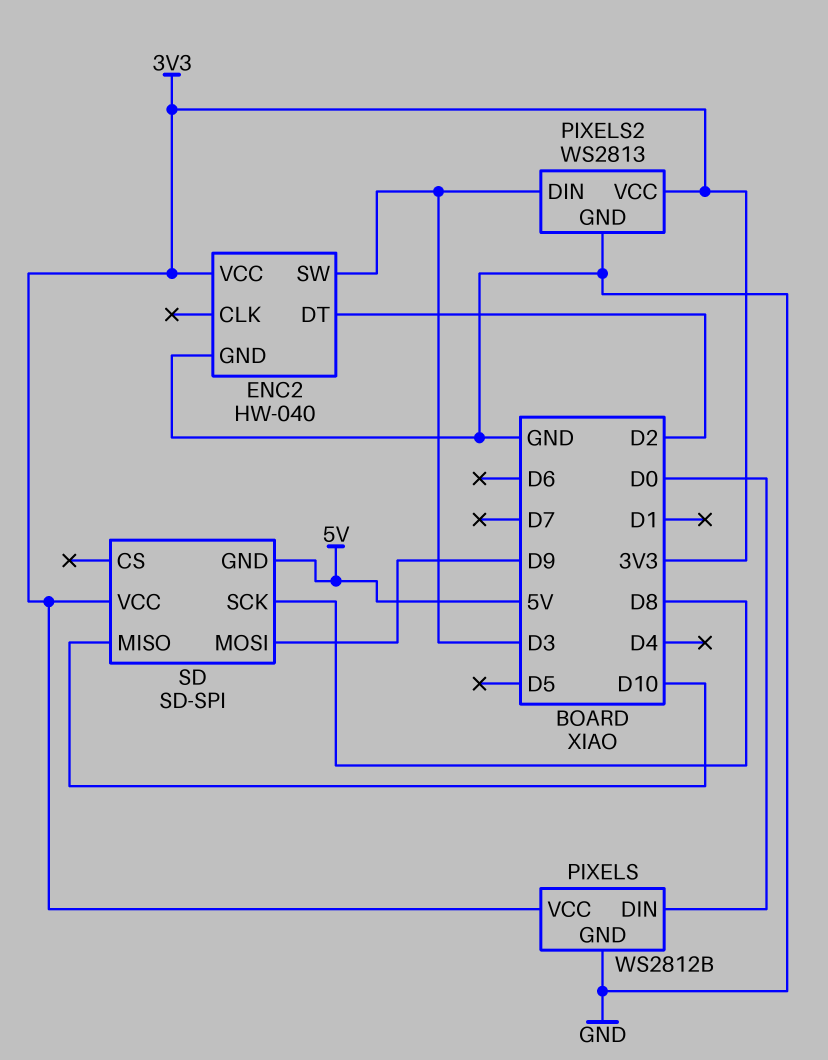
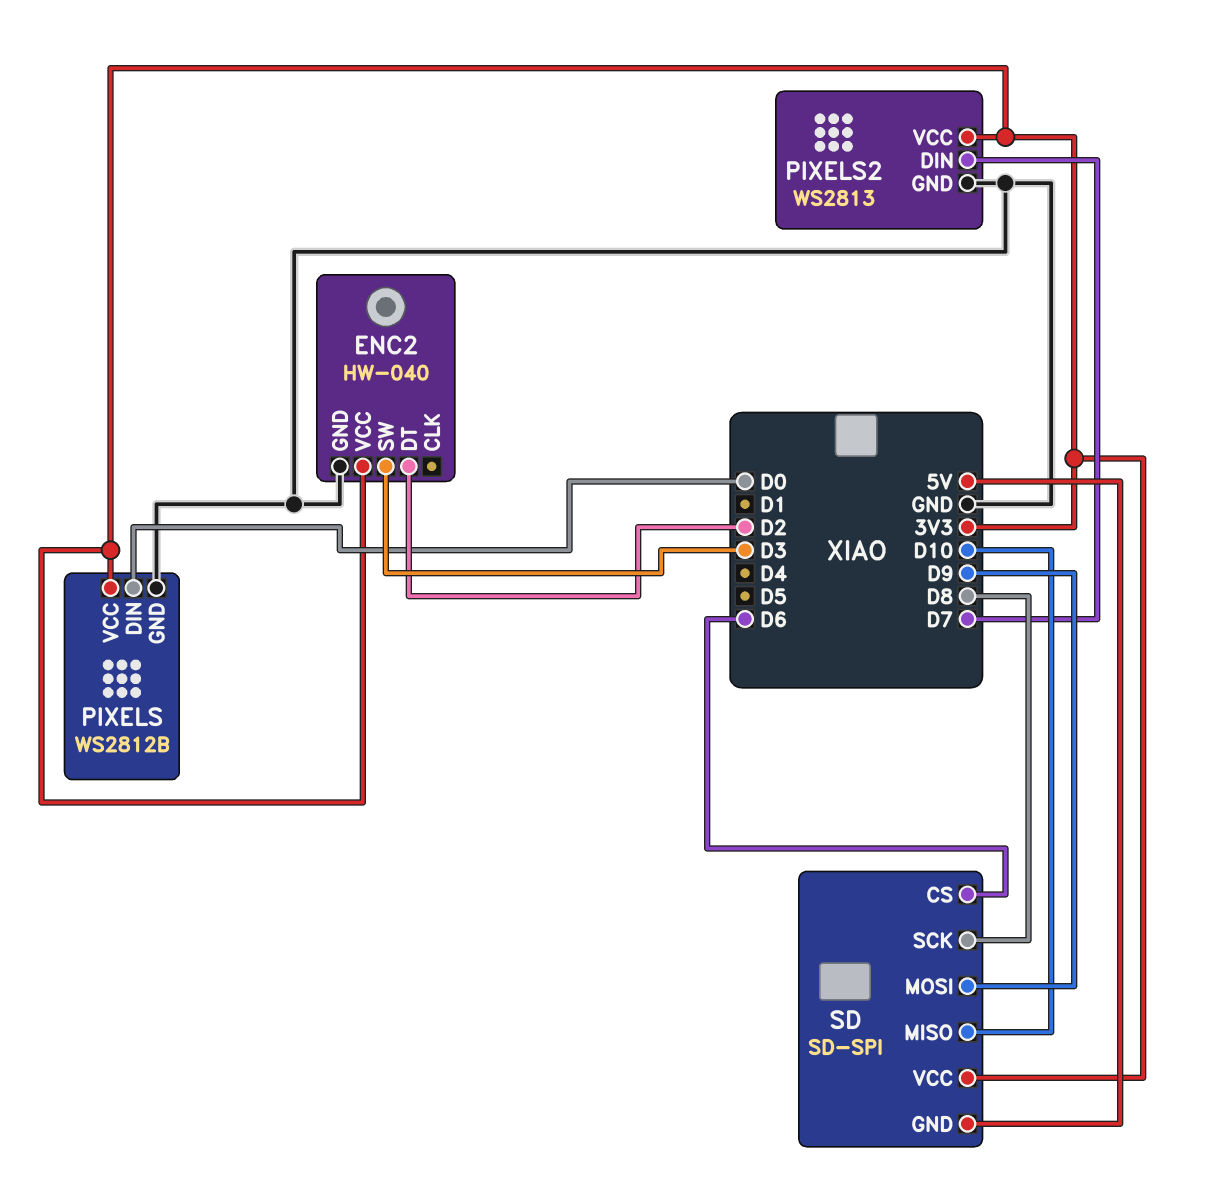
PIXELS2 pin DIN: D3 -> D7
SD pin CS: none -> D6

